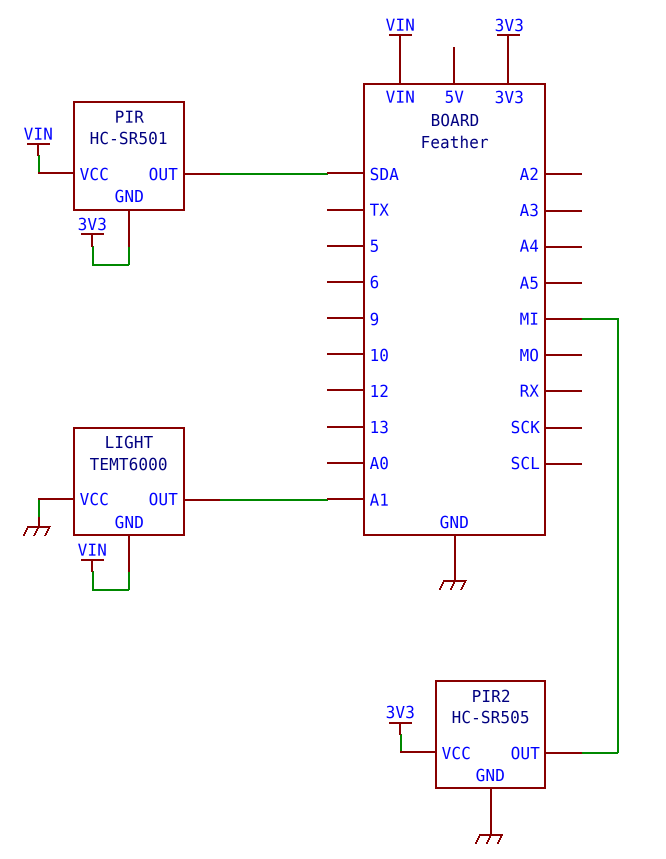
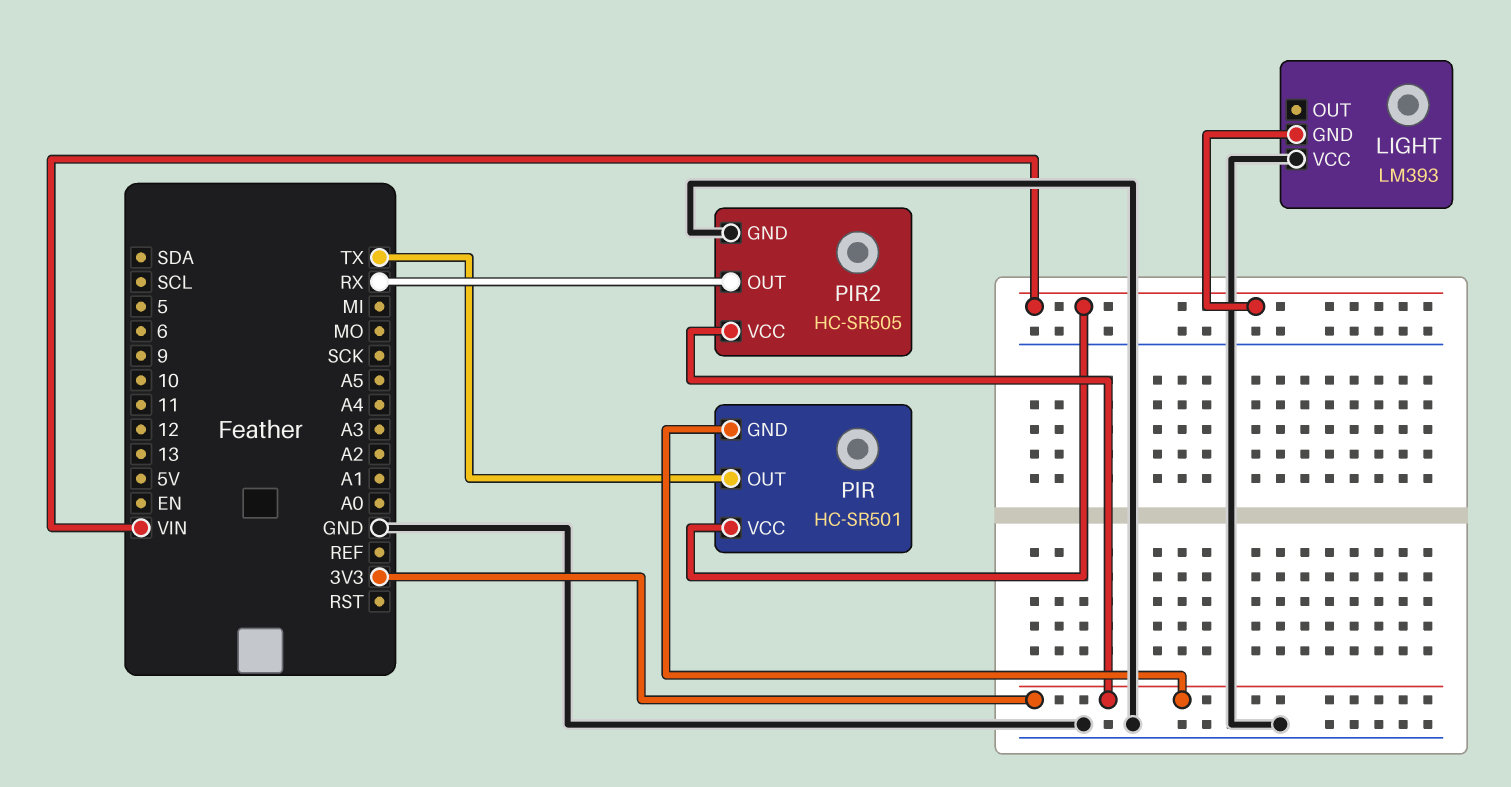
LIGHT: TEMT6000 -> LM393
LIGHT pin OUT: A1 -> none
PIR pin OUT: SDA -> TX
PIR2 pin OUT: MI -> RX

